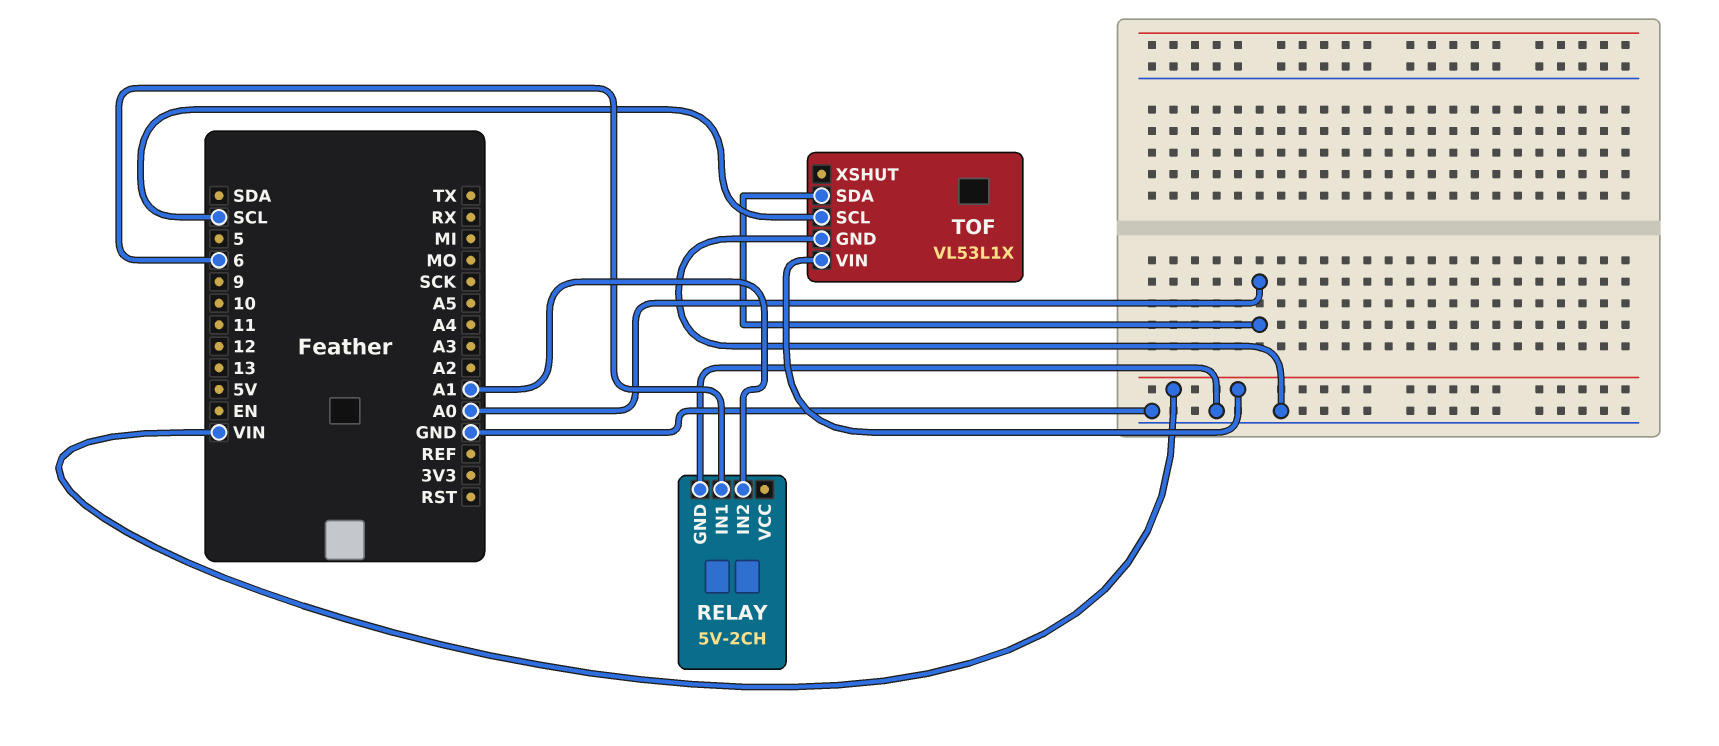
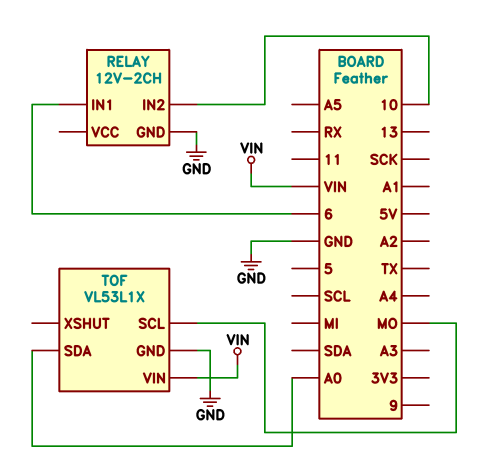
RELAY: 5V-2CH -> 12V-2CH
RELAY pin IN2: A1 -> 10
TOF pin SCL: SCL -> MO

